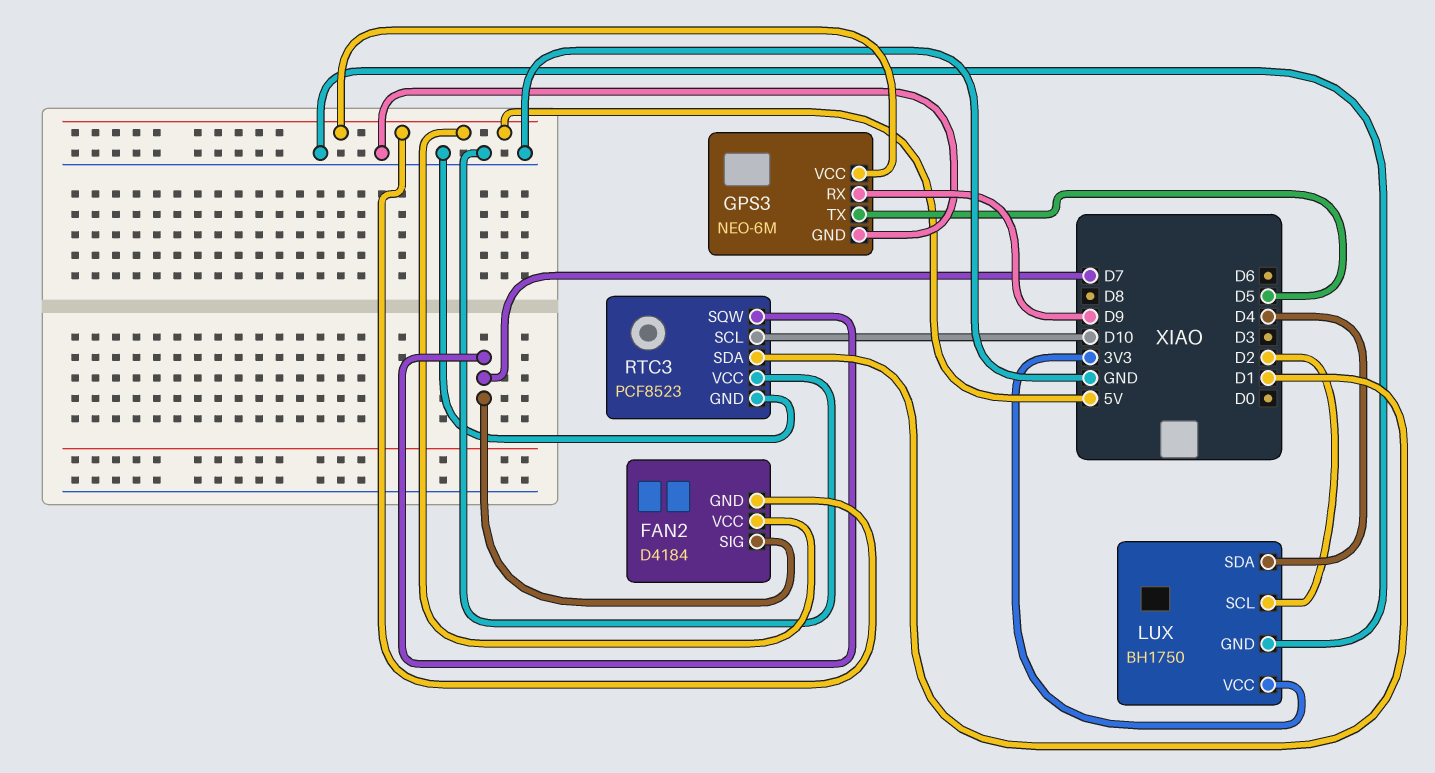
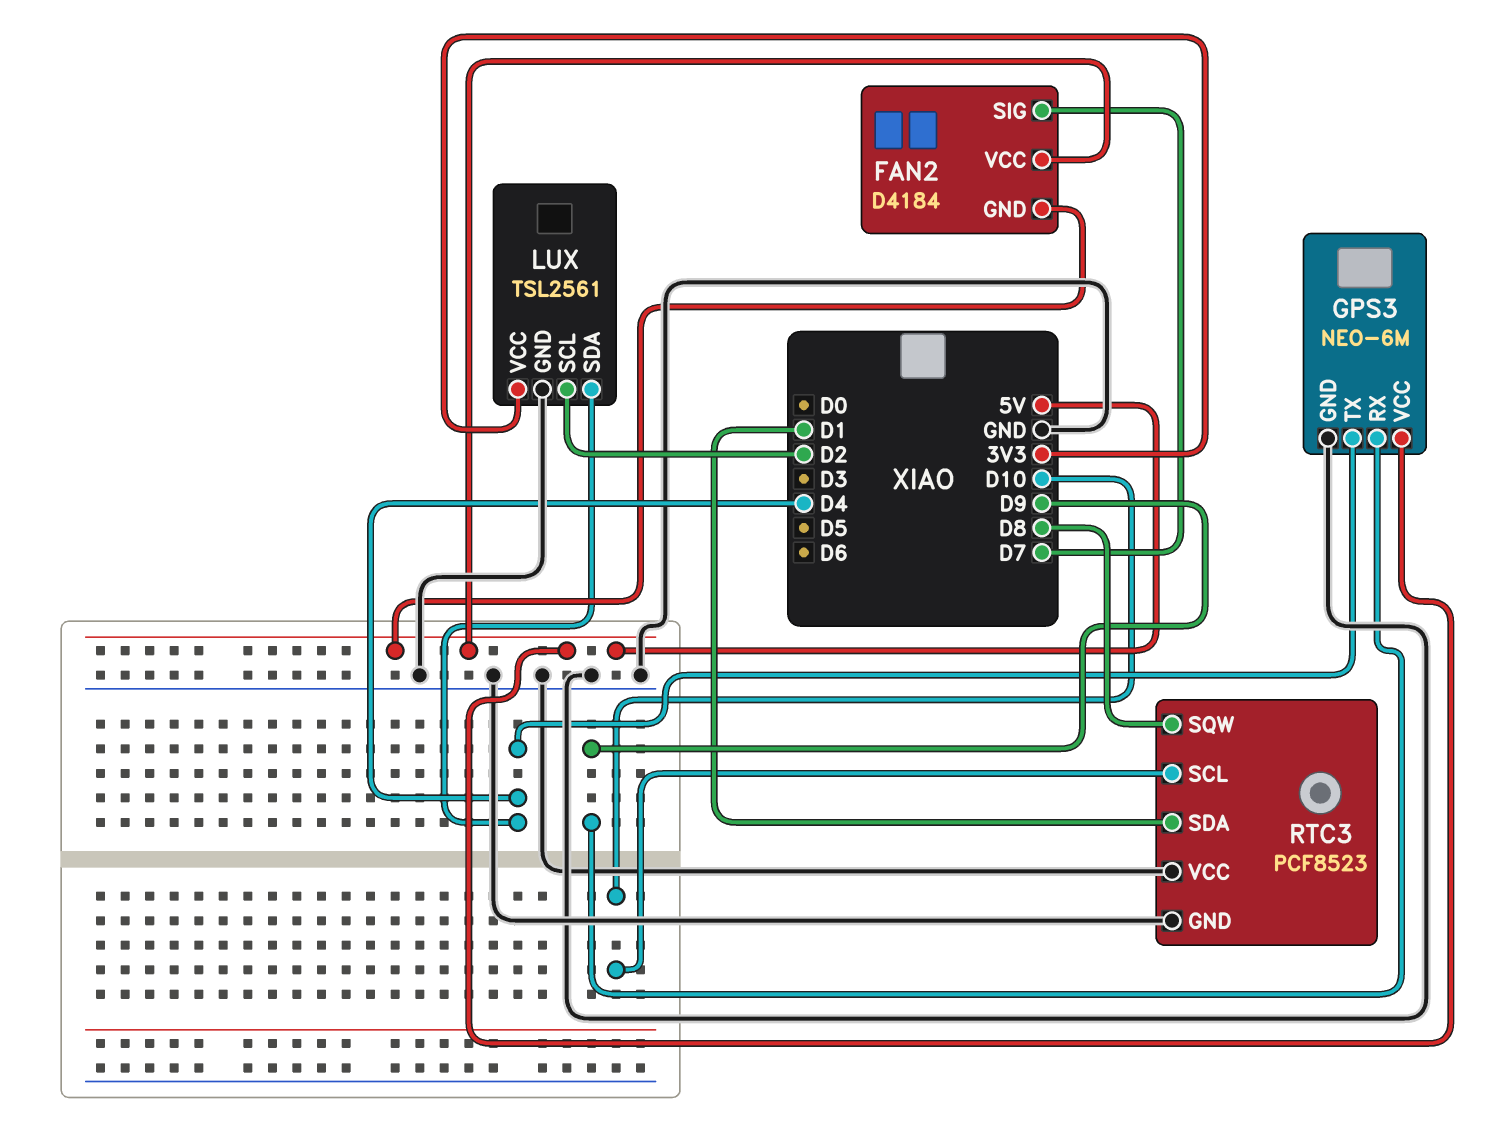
GPS3 pin TX: D5 -> D4
LUX: BH1750 -> TSL2561
RTC3 pin SQW: D7 -> D8

